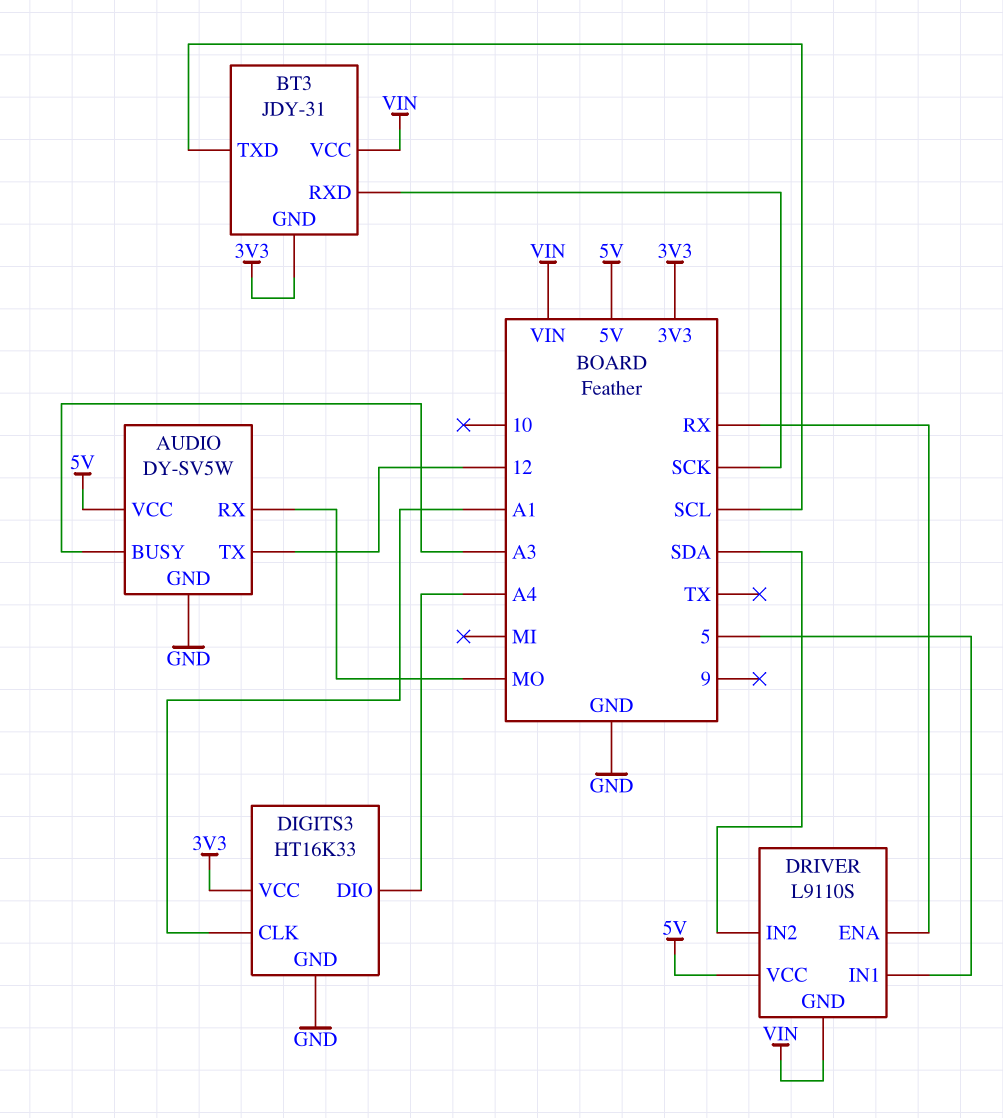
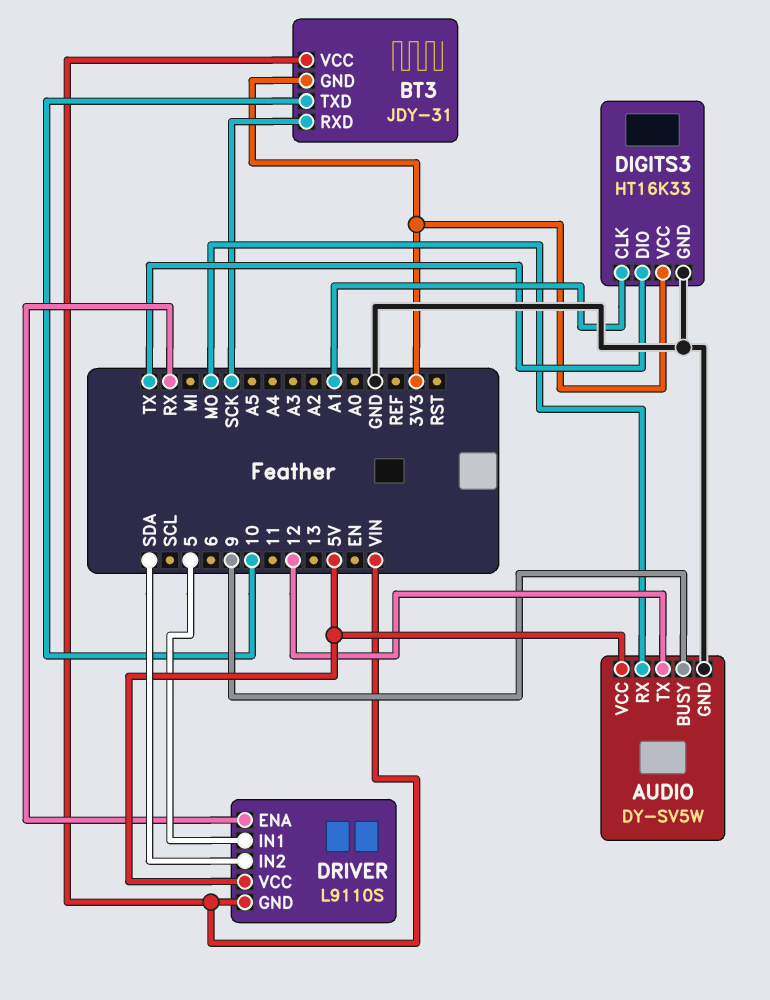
AUDIO pin BUSY: A3 -> 9
BT3 pin TXD: SCL -> 10
DIGITS3 pin DIO: A4 -> TX

